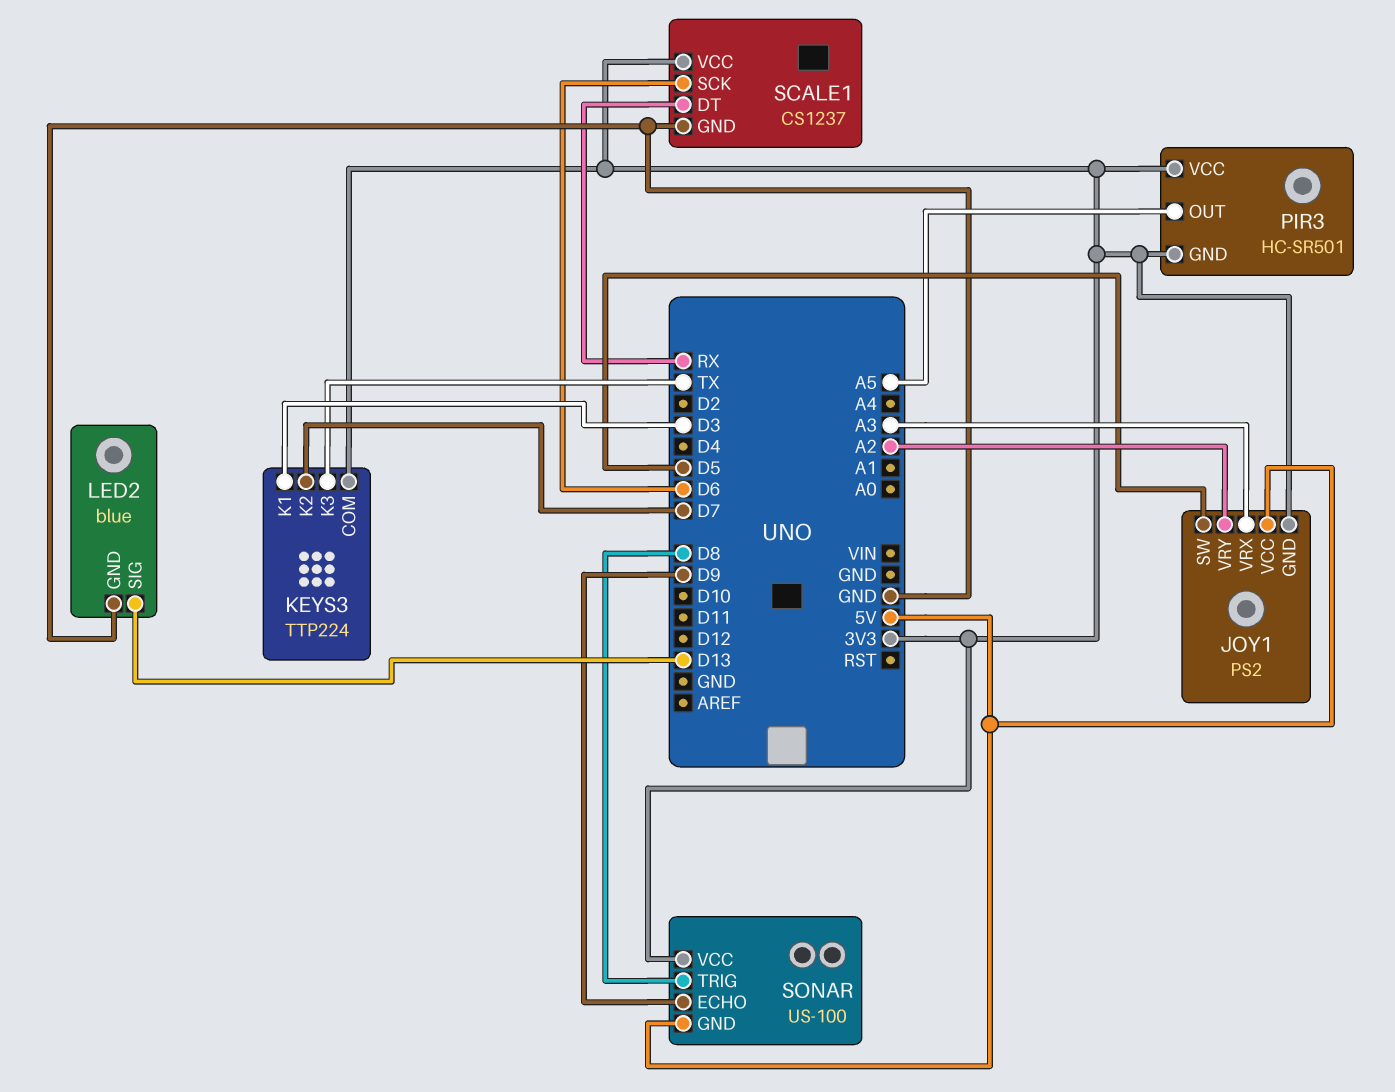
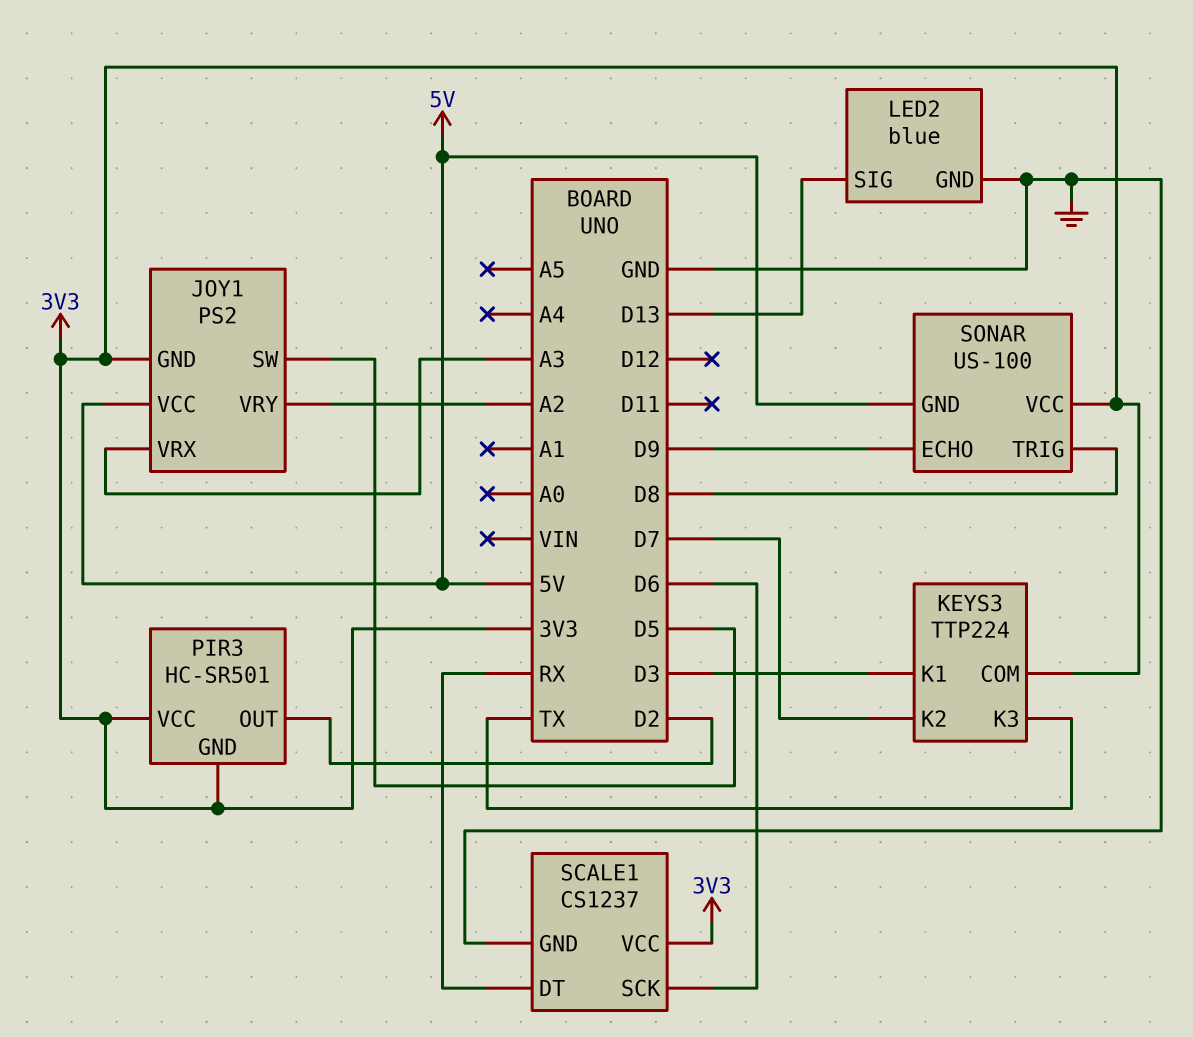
PIR3 pin OUT: A5 -> D2

